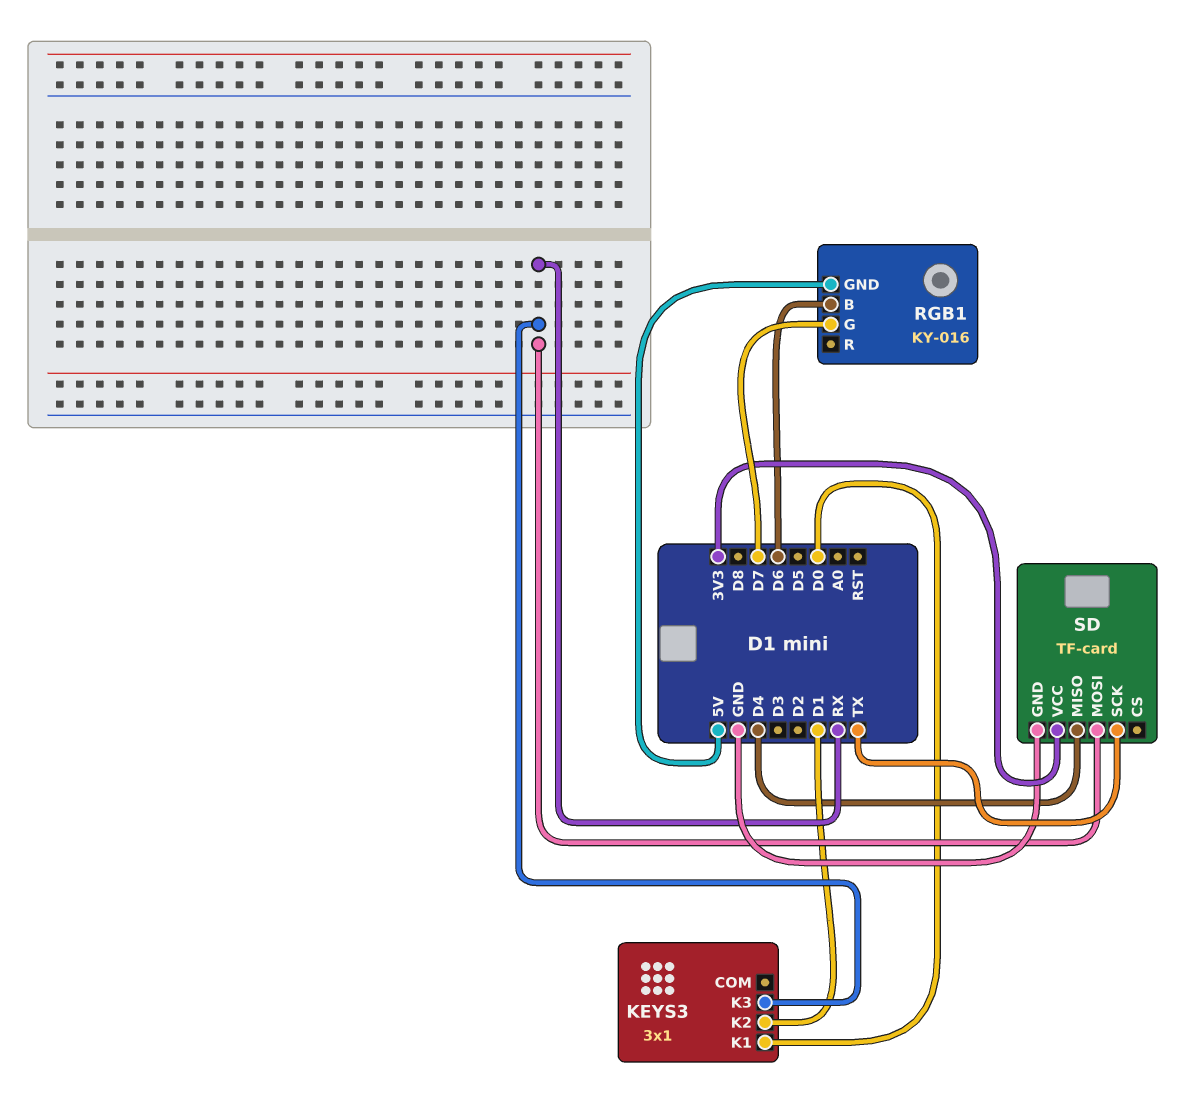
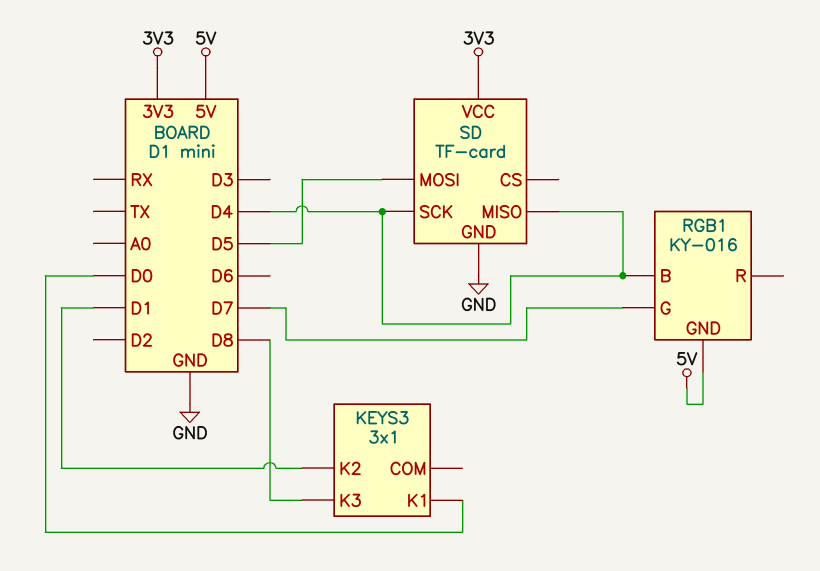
KEYS3 pin K3: RX -> D8
RGB1 pin B: D6 -> D4
SD pin MOSI: RX -> D5
SD pin SCK: TX -> D4

